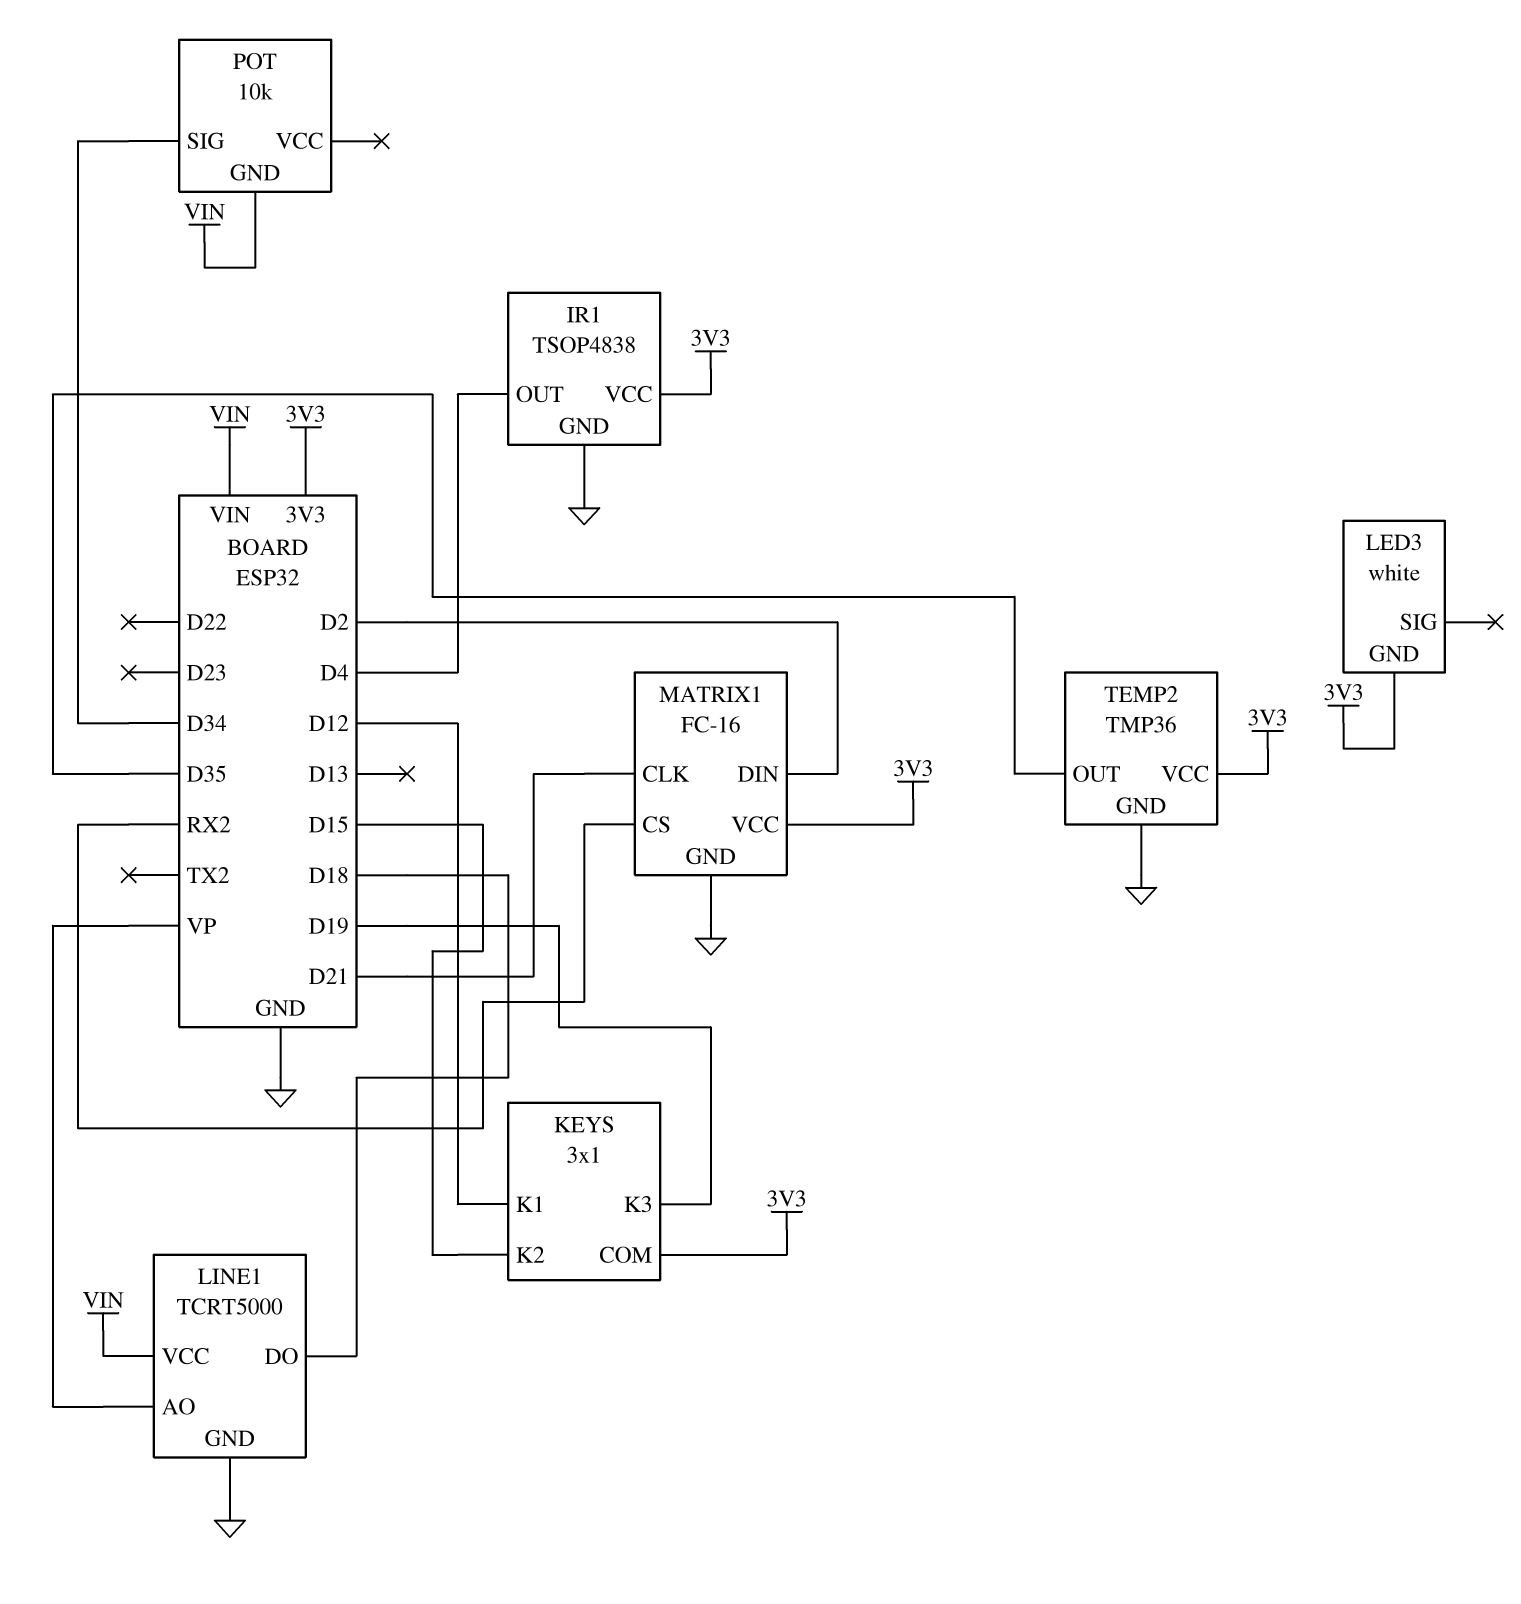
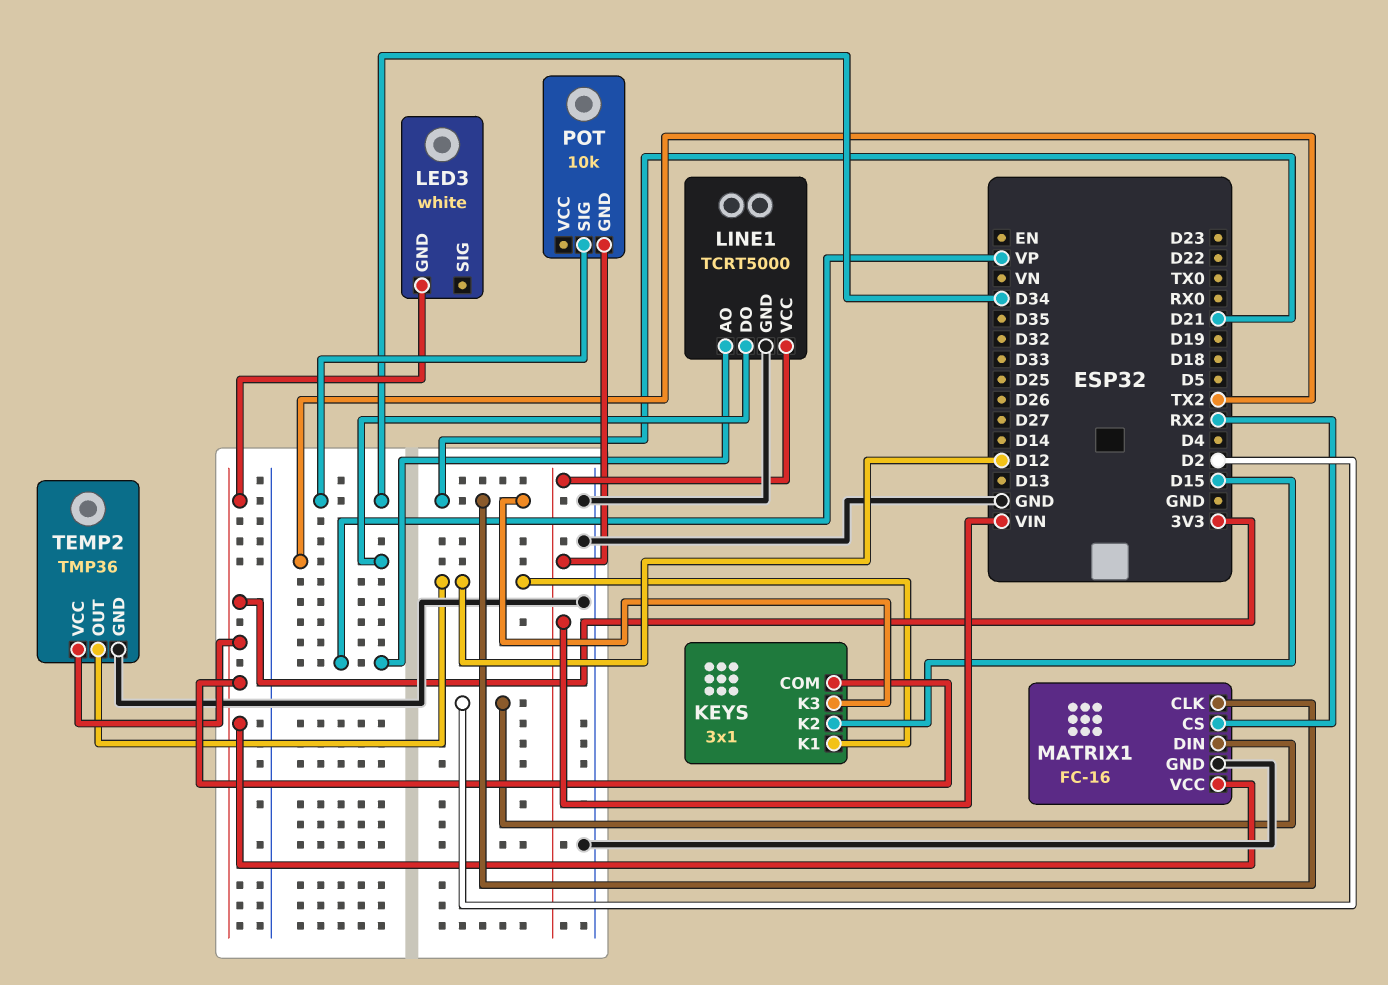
IR1: TSOP4838 -> none
IR1 pin GND: GND -> none
IR1 pin OUT: D4 -> none
IR1 pin VCC: 3V3 -> none
KEYS pin K3: D19 -> D21
LINE1 pin DO: D18 -> TX2
TEMP2 pin OUT: D35 -> D12

